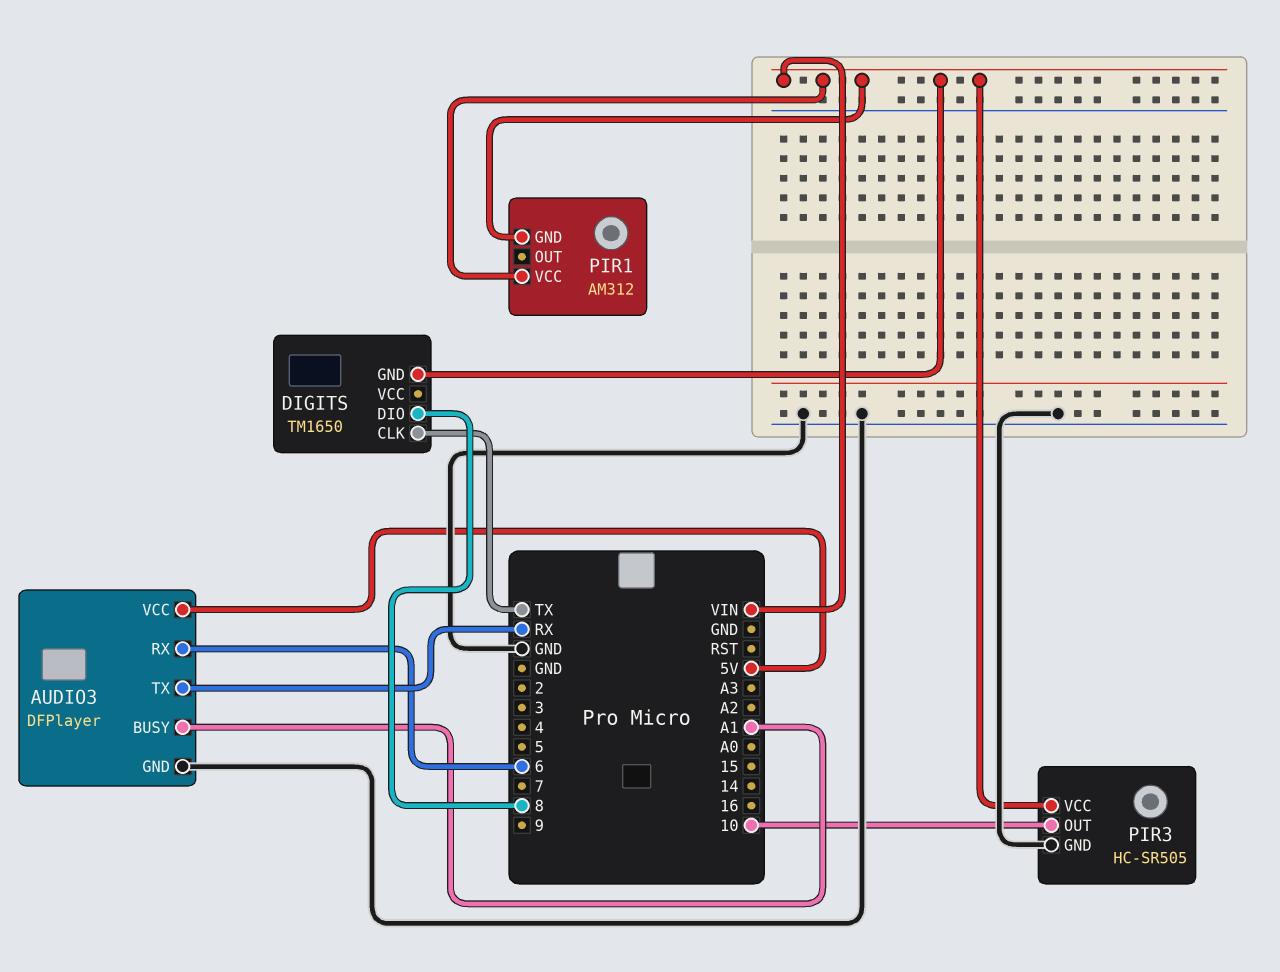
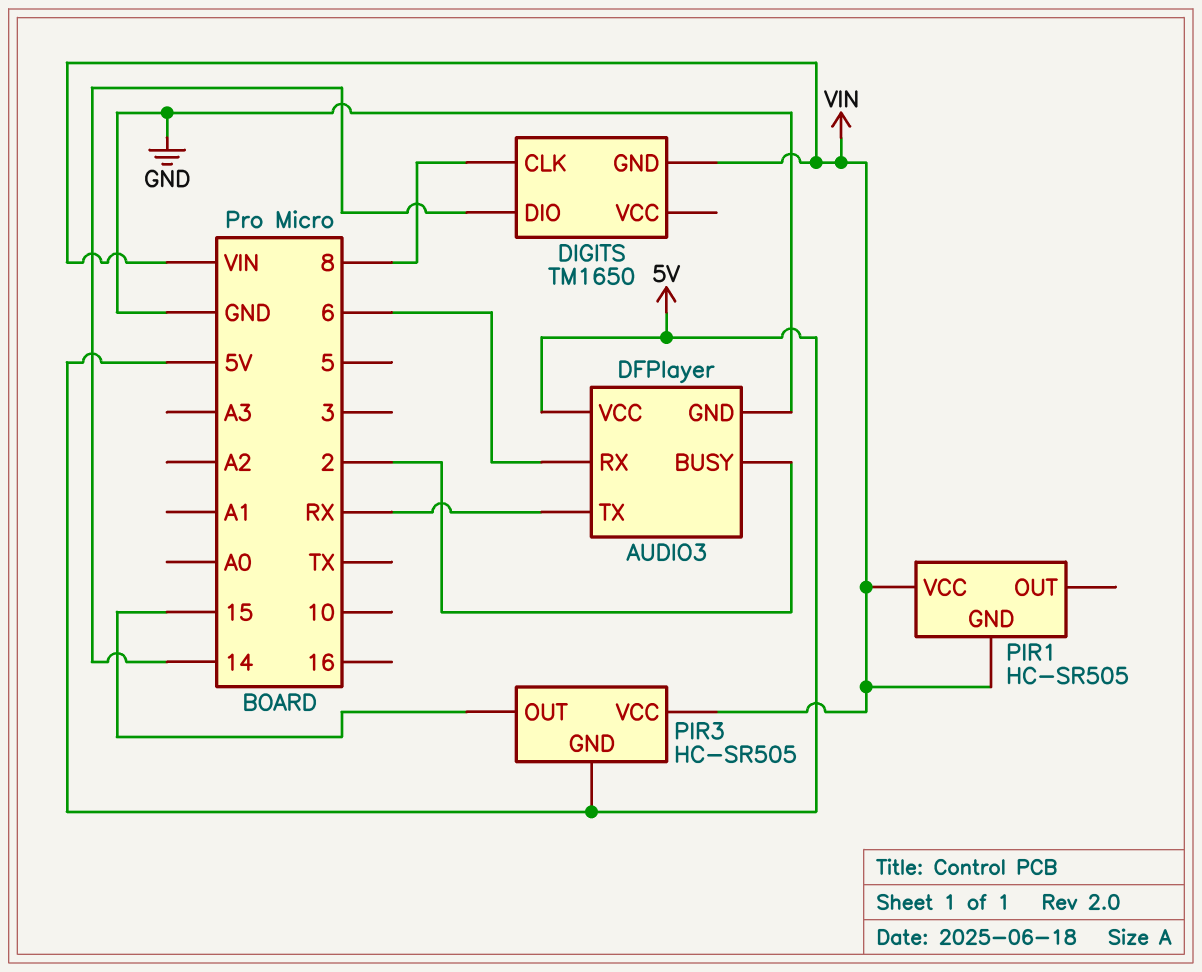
AUDIO3 pin BUSY: A1 -> 2
DIGITS pin CLK: TX -> 8
DIGITS pin DIO: 8 -> 14
PIR1: AM312 -> HC-SR505
PIR3 pin GND: GND -> 5V
PIR3 pin OUT: 10 -> 15

